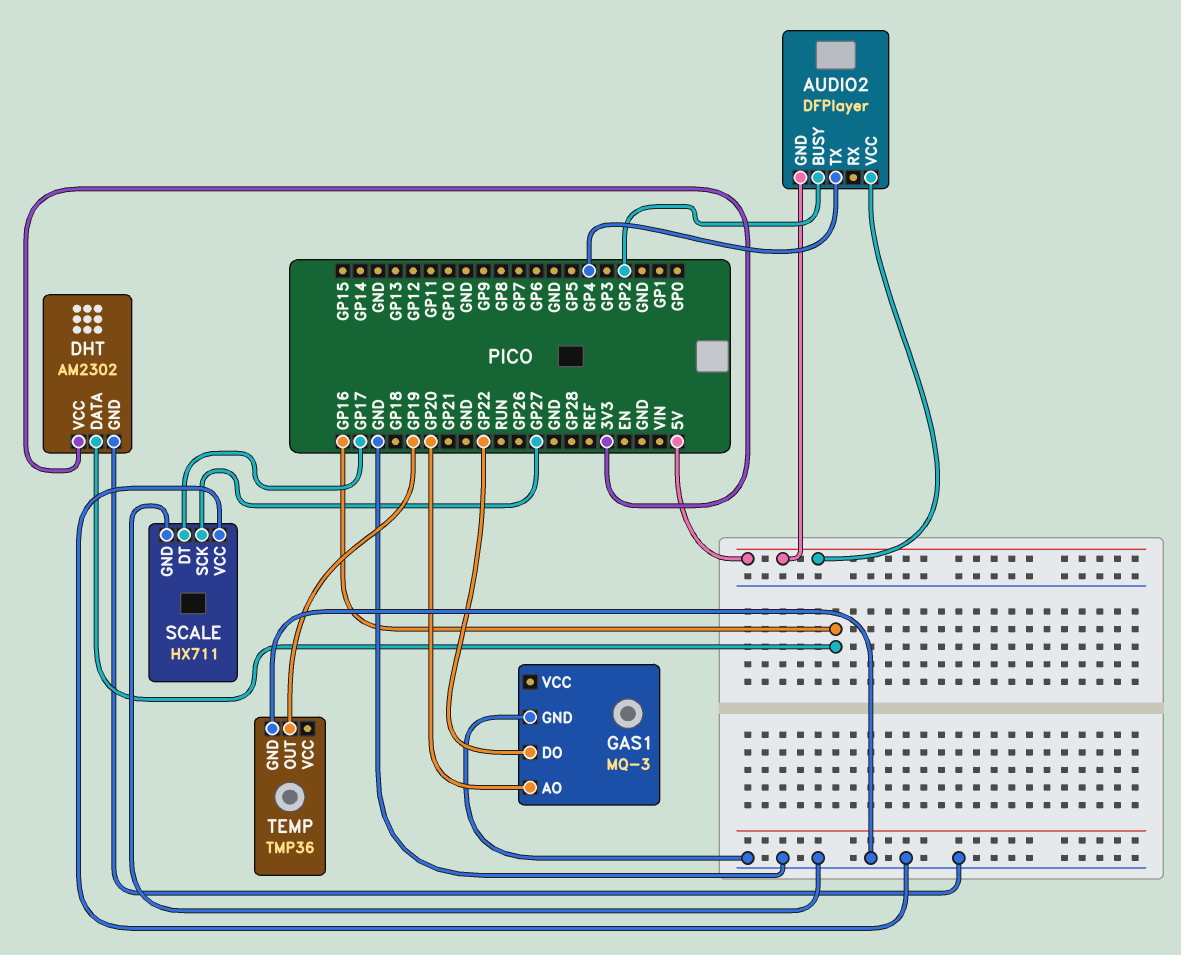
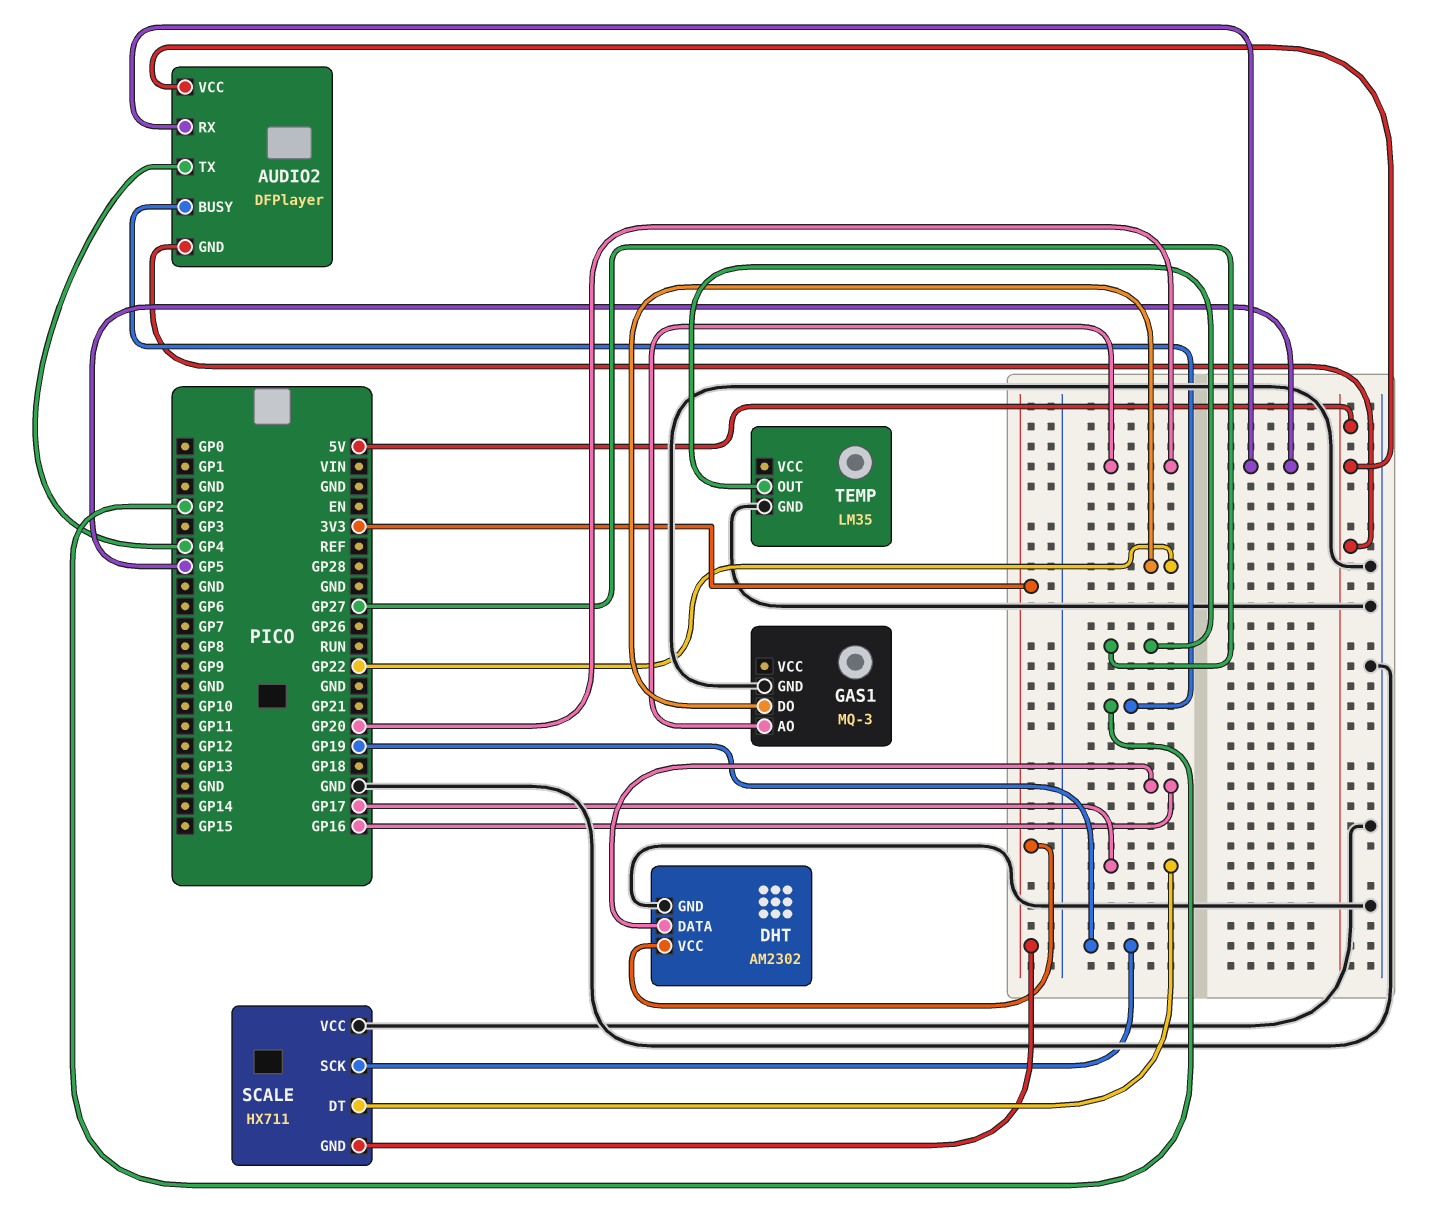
AUDIO2 pin RX: none -> GP5
SCALE pin GND: GND -> 3V3
SCALE pin SCK: GP27 -> GP19
TEMP: TMP36 -> LM35
TEMP pin OUT: GP19 -> GP27

